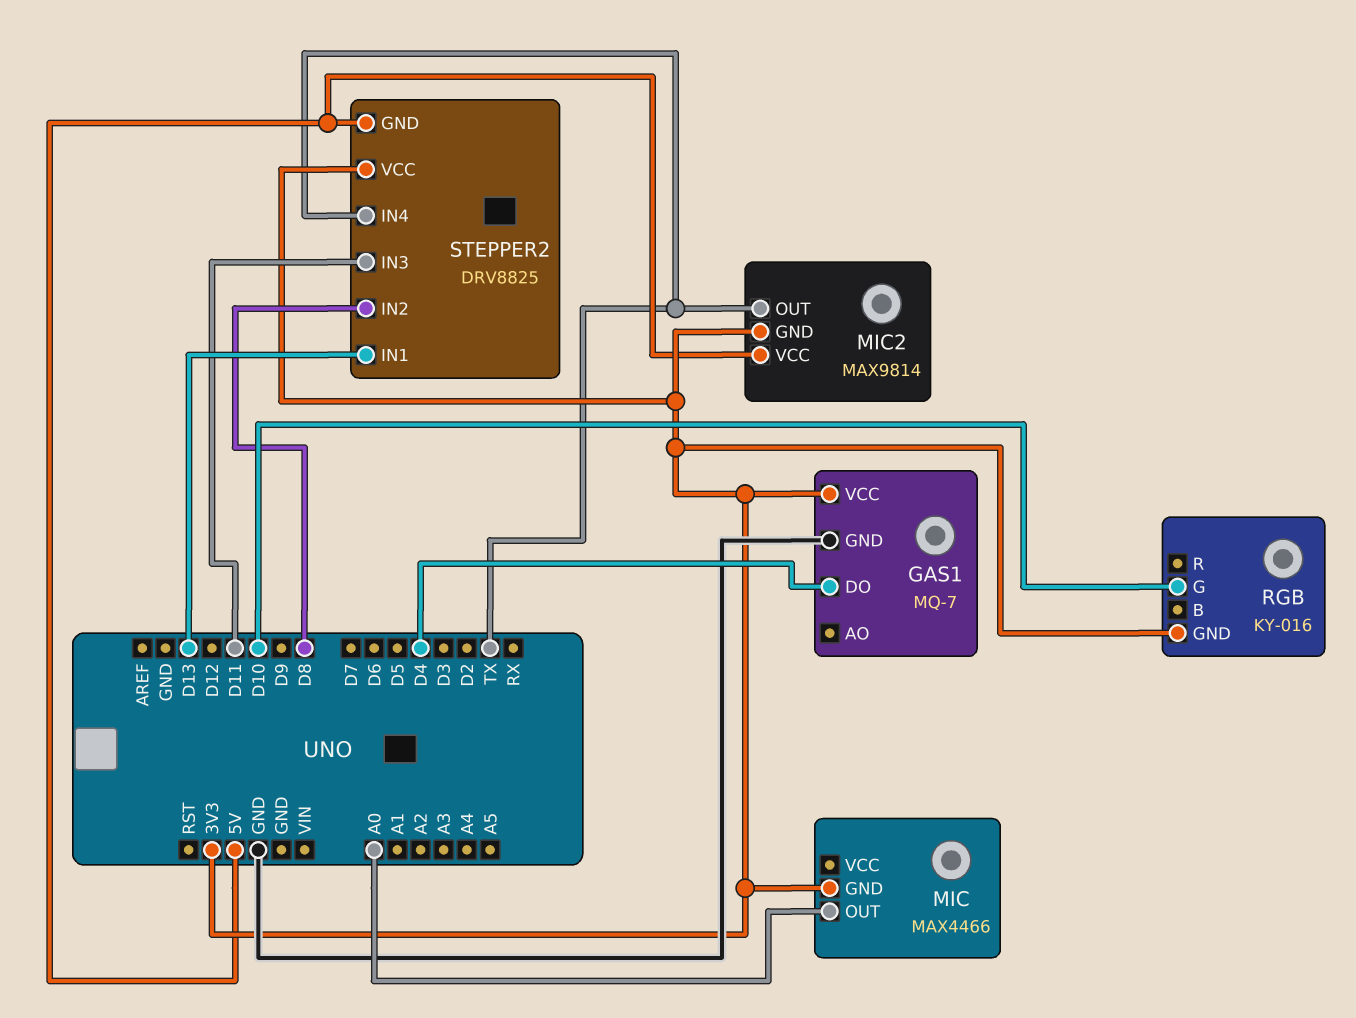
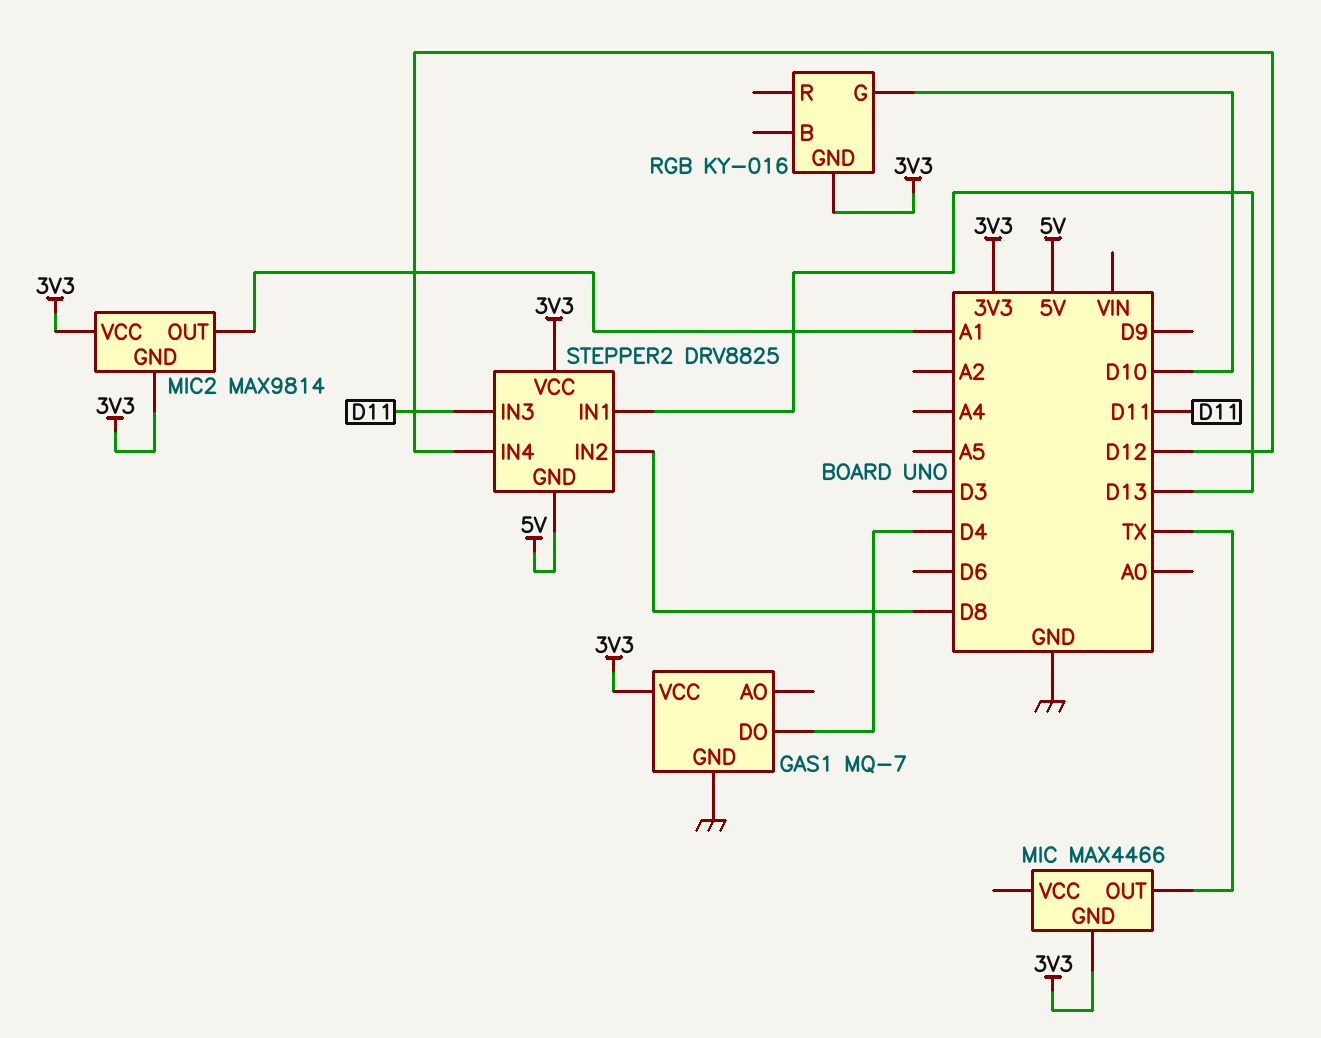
MIC pin OUT: A0 -> TX
MIC2 pin OUT: TX -> A1
MIC2 pin VCC: 5V -> 3V3
STEPPER2 pin IN4: TX -> D12

